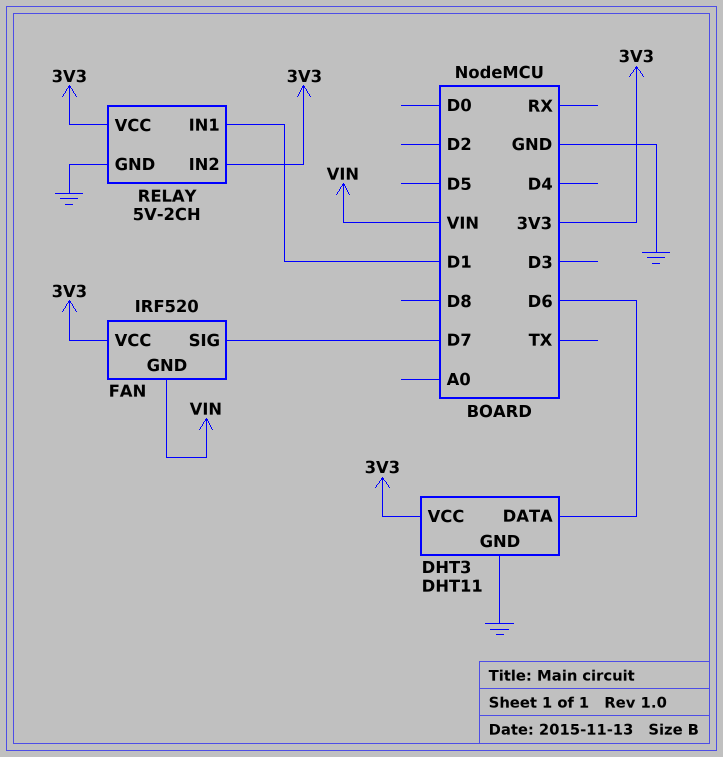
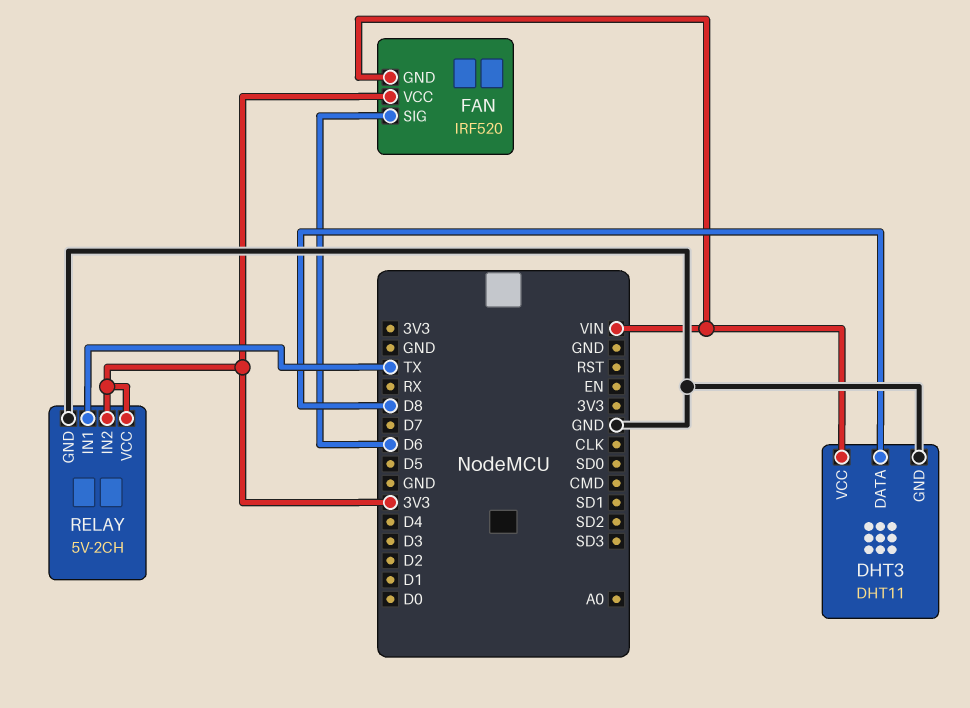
DHT3 pin DATA: D6 -> D8
DHT3 pin VCC: 3V3 -> VIN
FAN pin SIG: D7 -> D6
RELAY pin IN1: D1 -> TX

